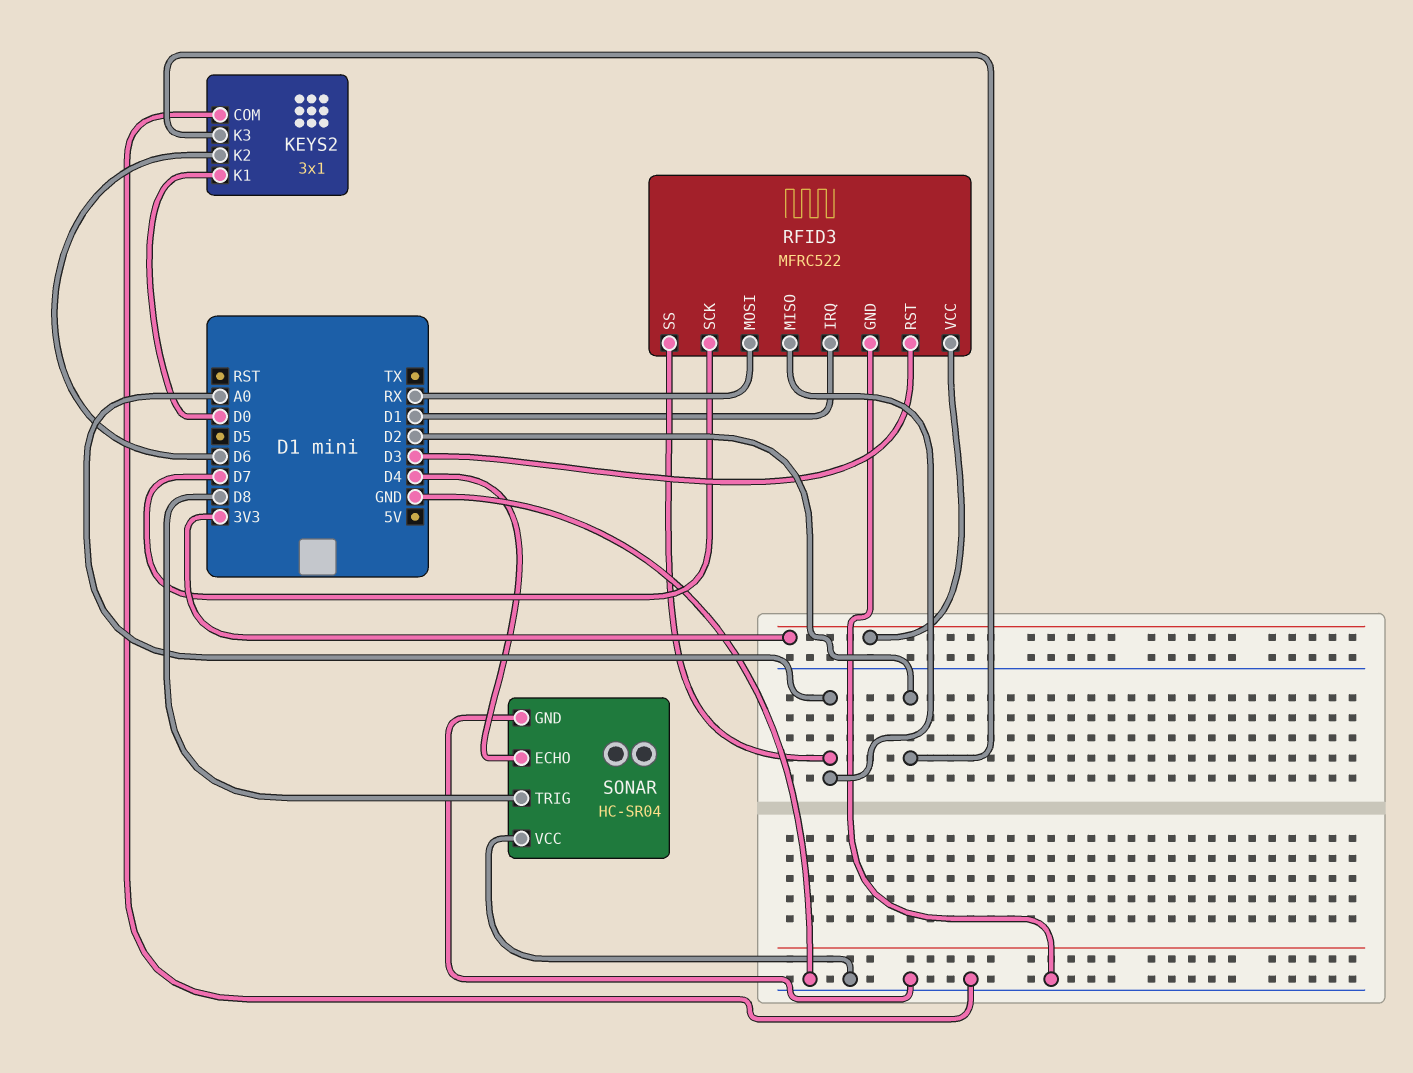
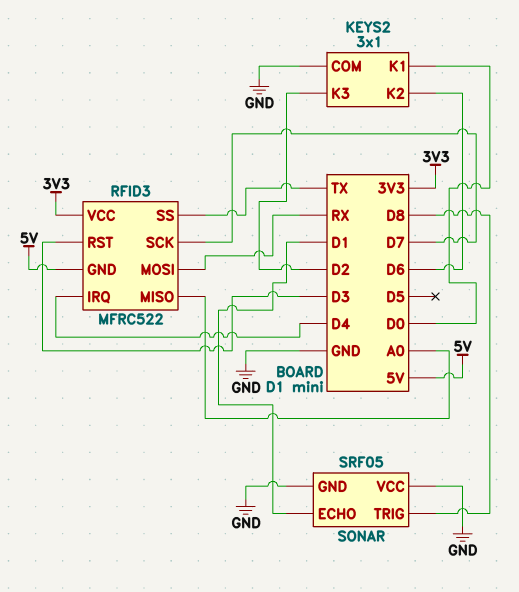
RFID3 pin GND: GND -> 5V
RFID3 pin IRQ: D1 -> D4
RFID3 pin SS: A0 -> TX
SONAR: HC-SR04 -> SRF05
SONAR pin ECHO: D4 -> D1

